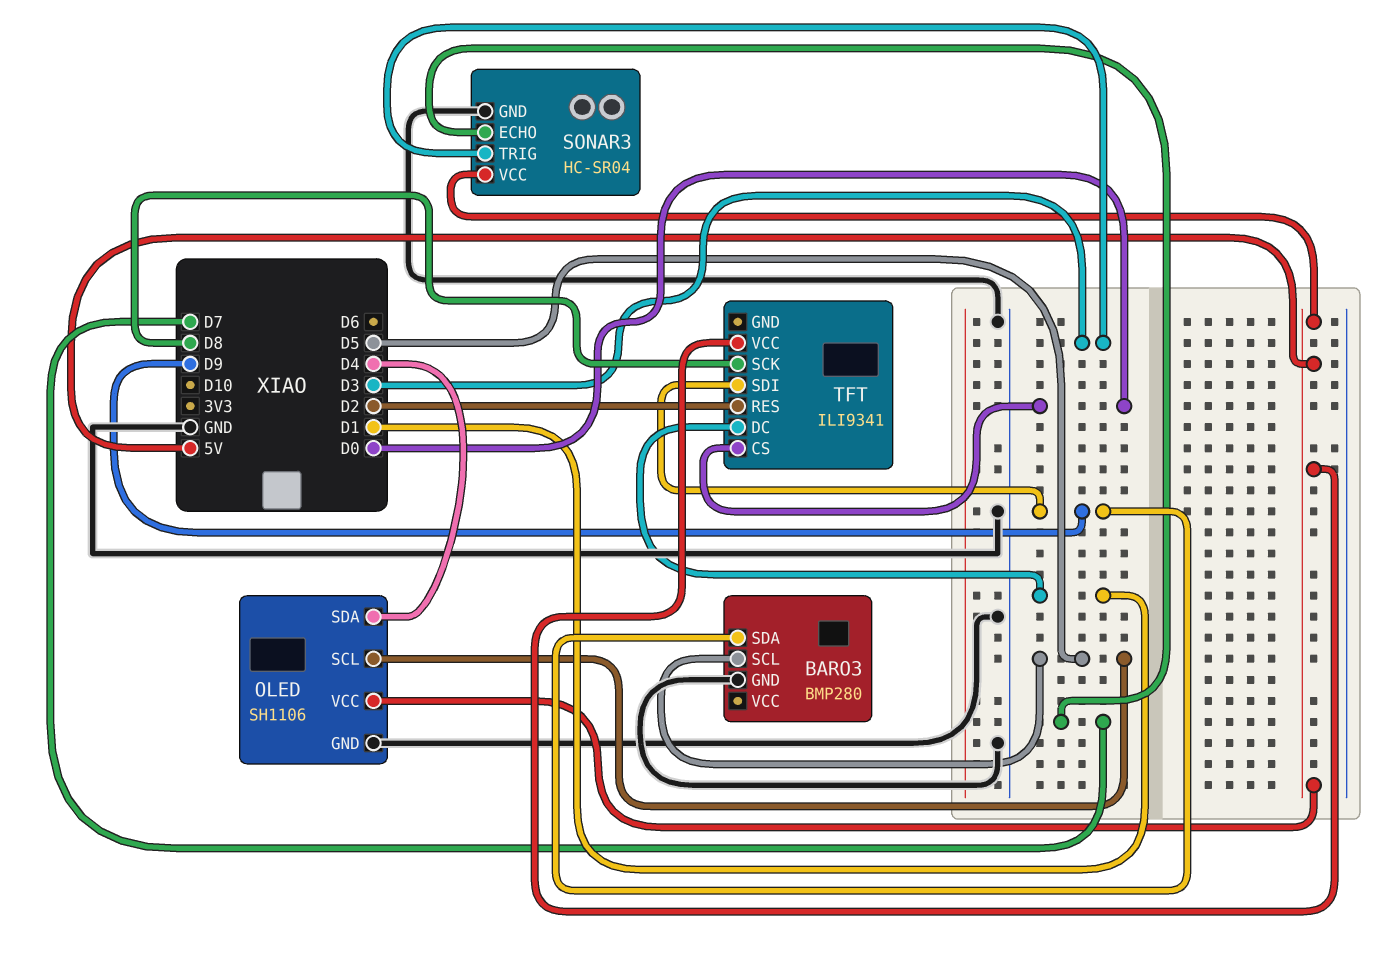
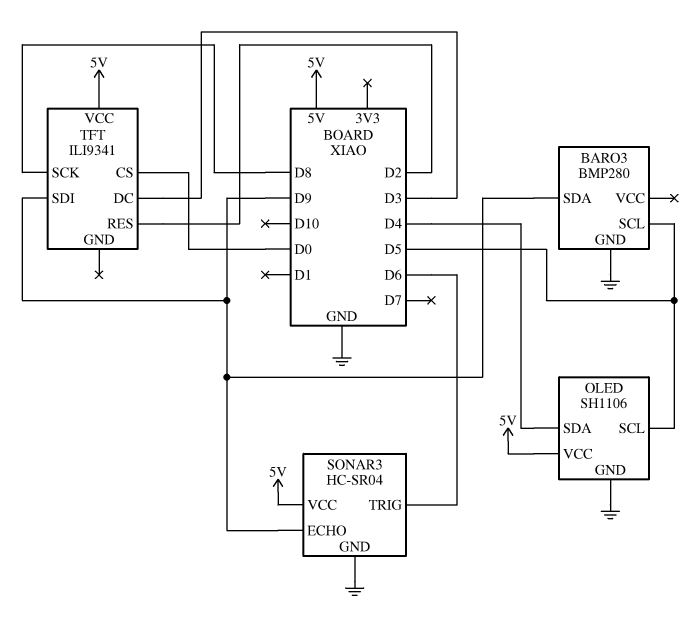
SONAR3 pin ECHO: D7 -> D9
SONAR3 pin TRIG: D3 -> D6
TFT pin DC: D1 -> D3

